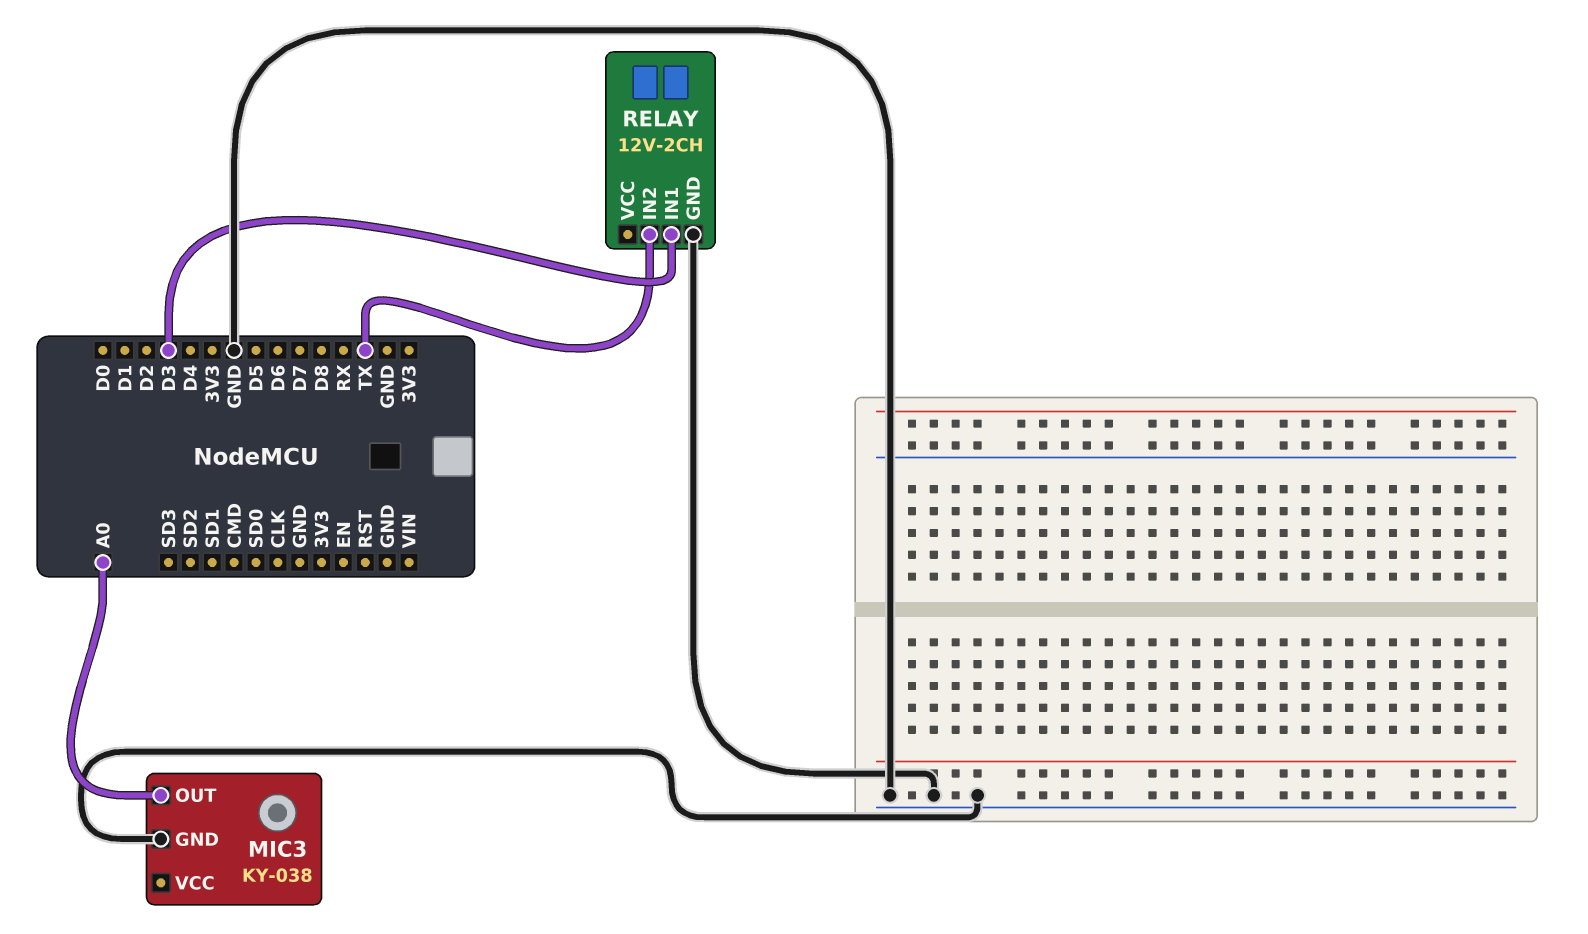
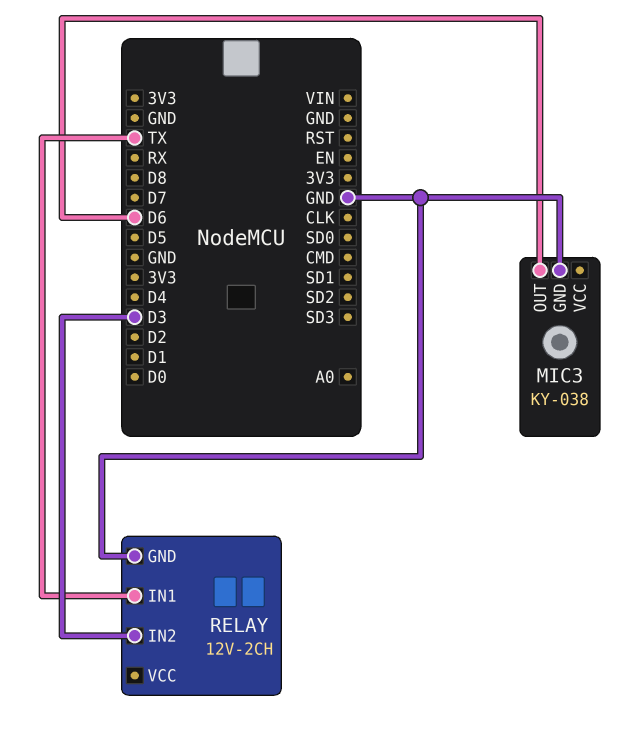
MIC3 pin OUT: A0 -> D6
RELAY pin IN1: D3 -> TX
RELAY pin IN2: TX -> D3

